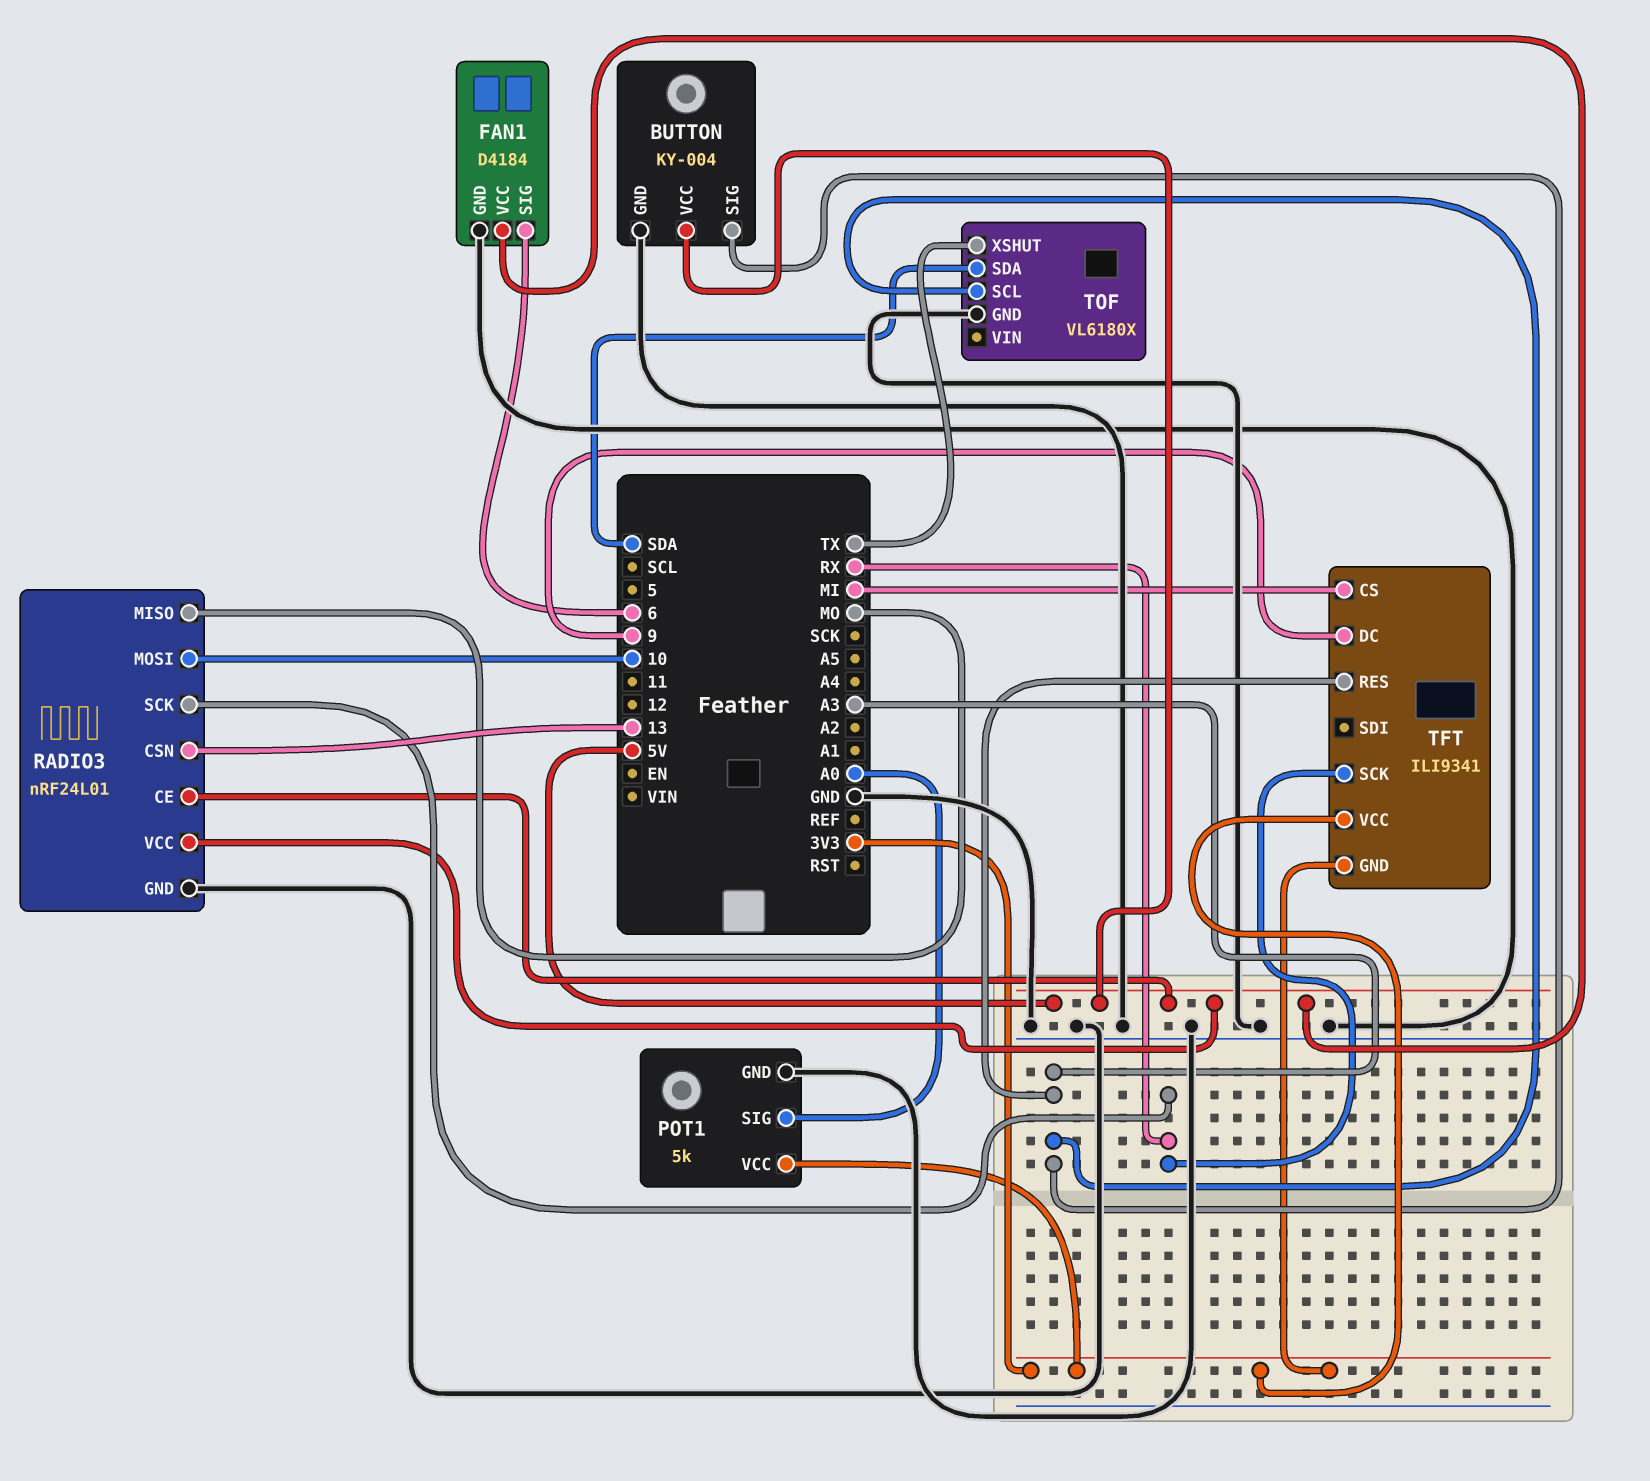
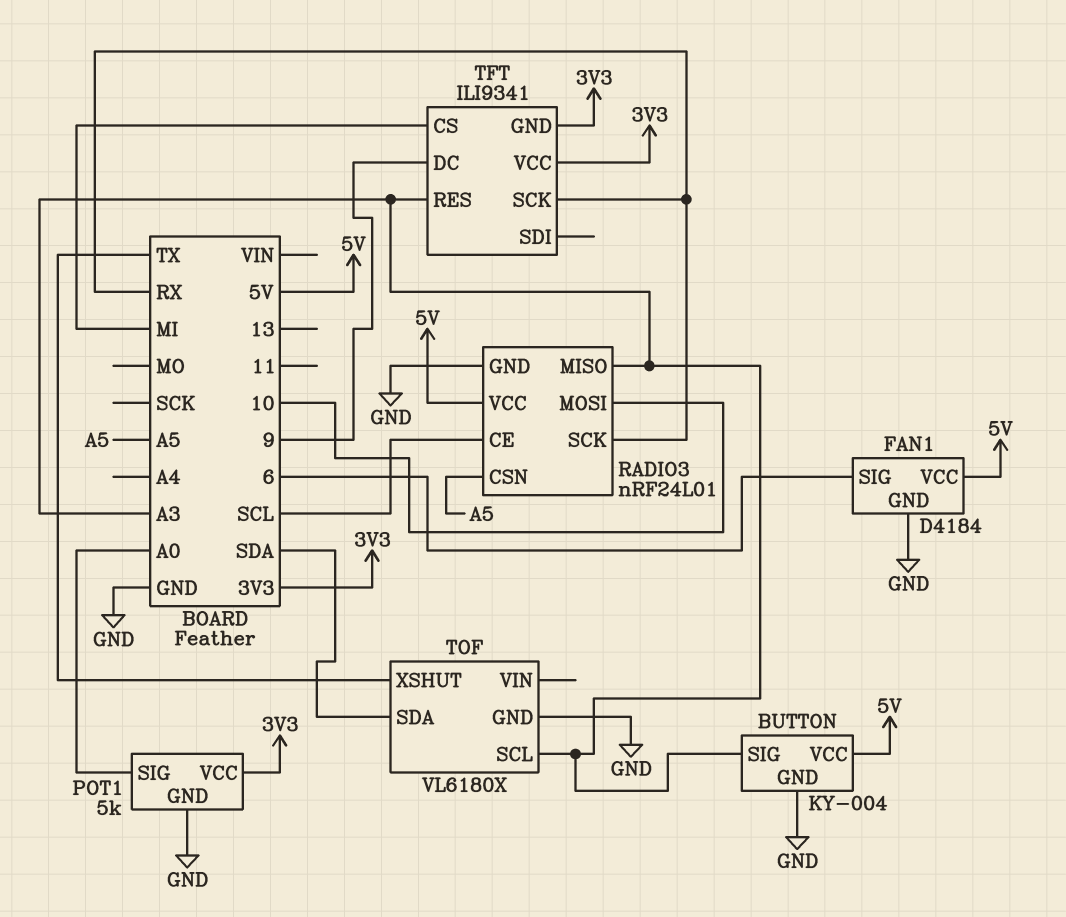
RADIO3 pin CE: 5V -> SCL
RADIO3 pin CSN: 13 -> A5
RADIO3 pin MISO: MO -> A3

